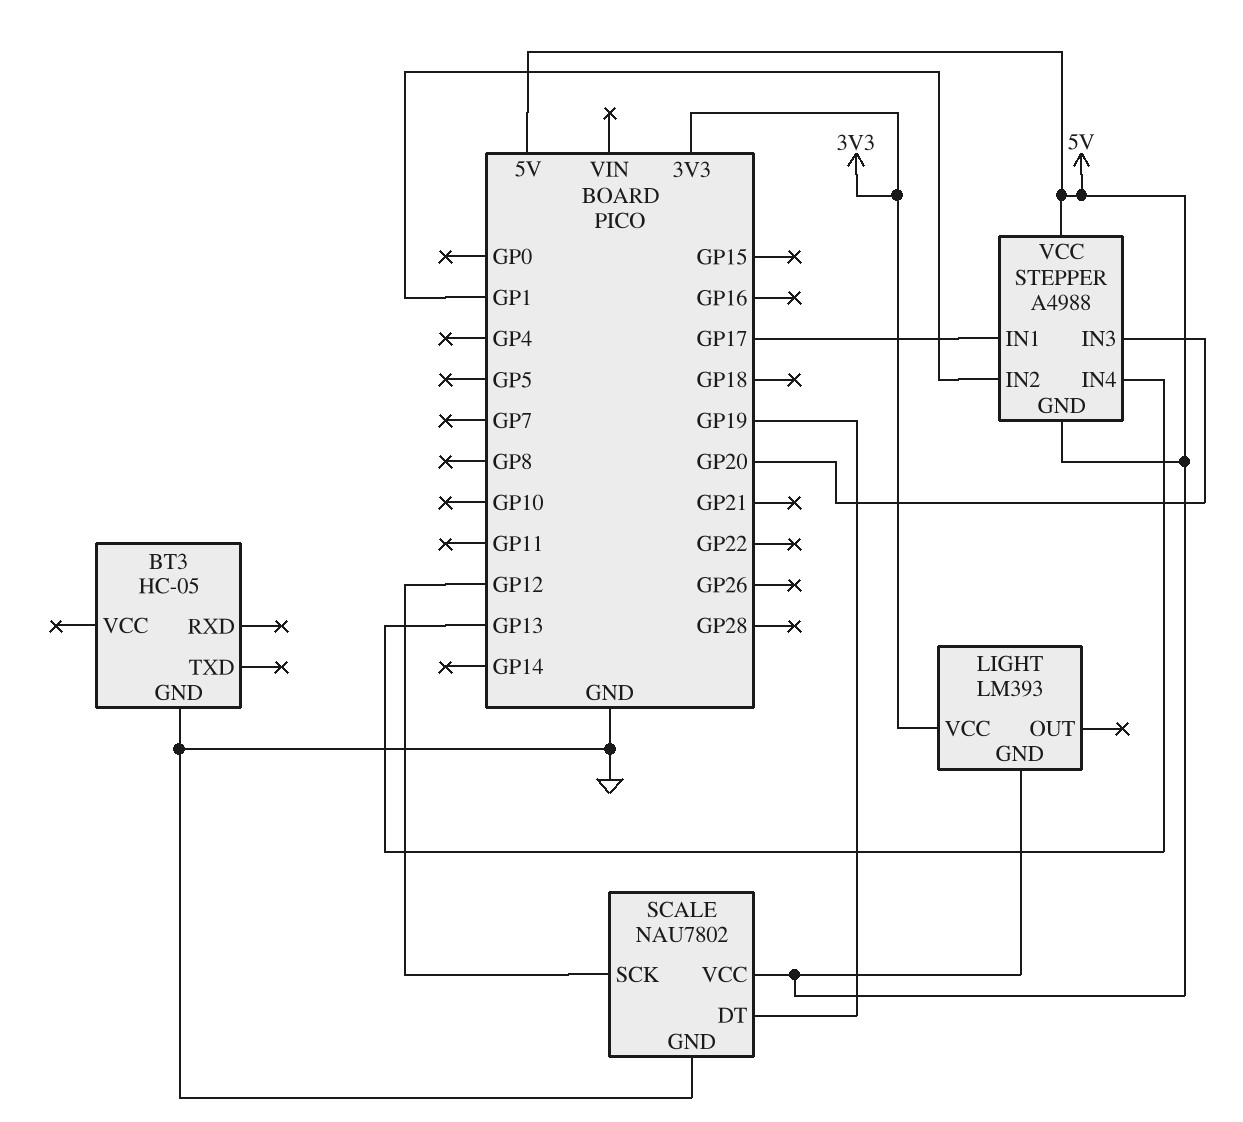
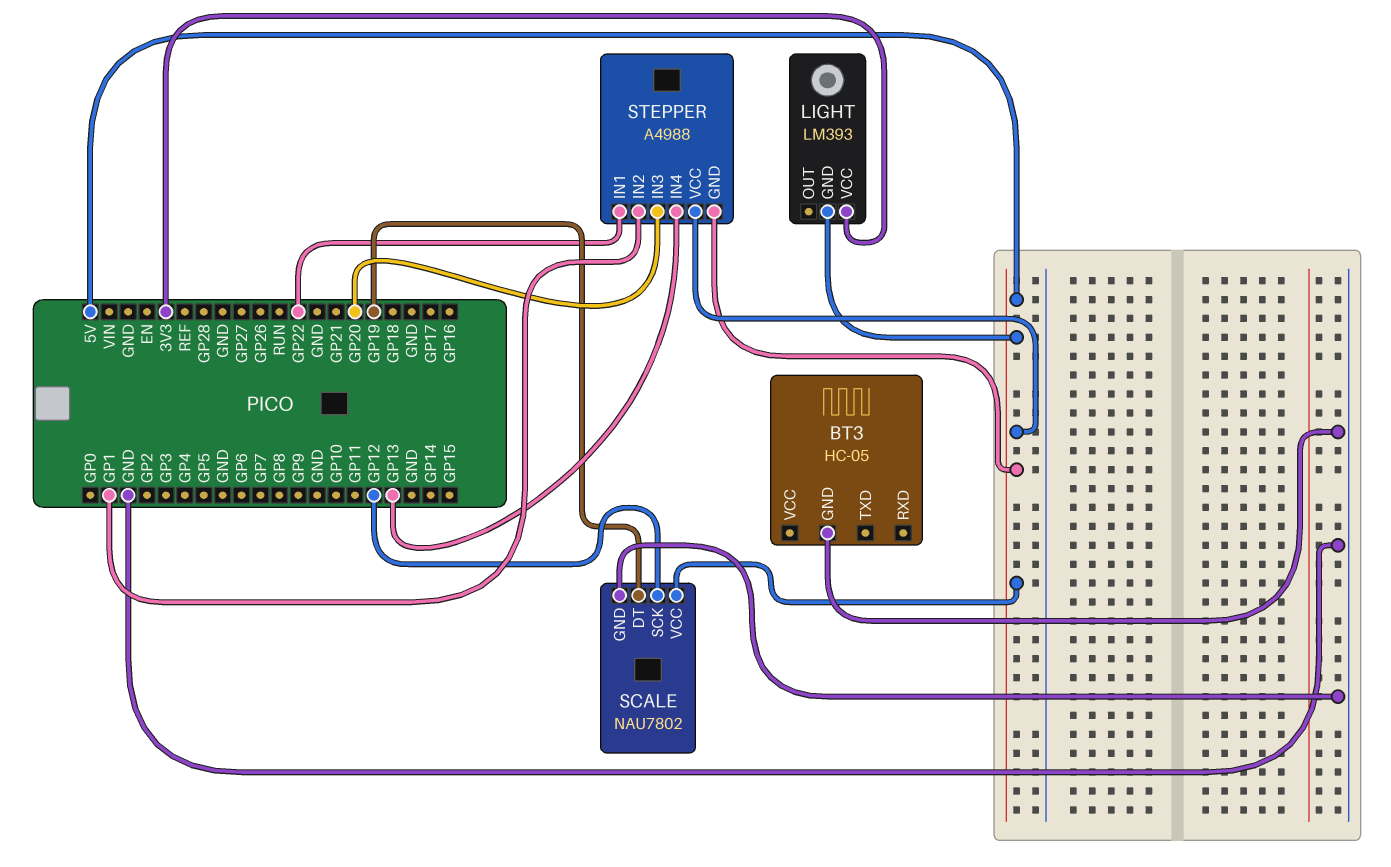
STEPPER pin IN1: GP17 -> GP22

